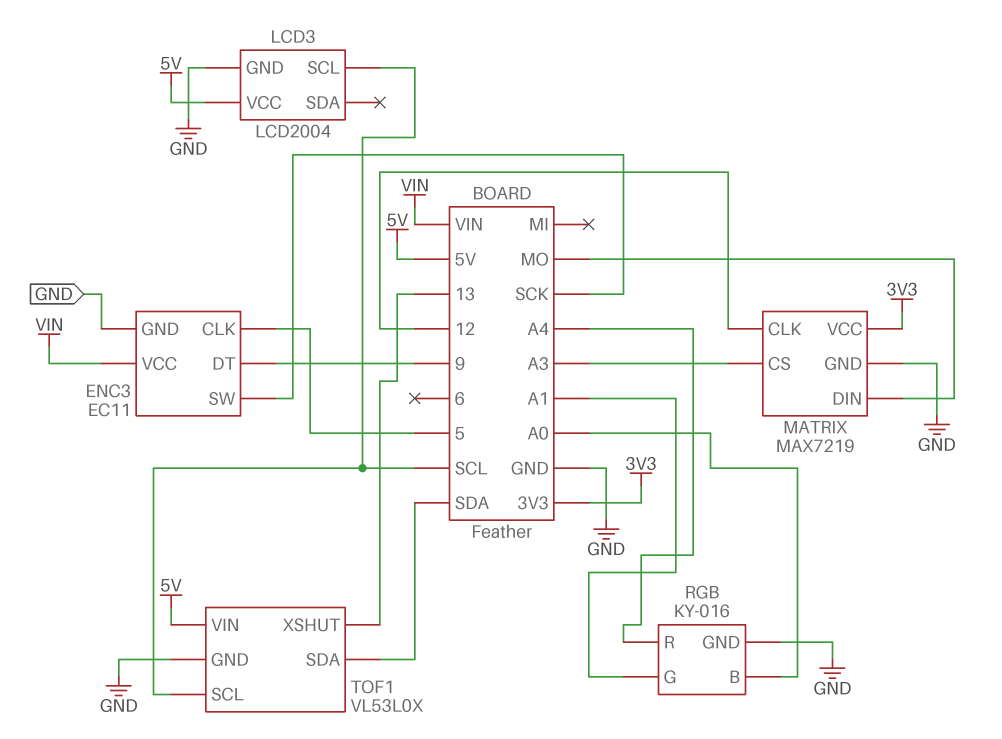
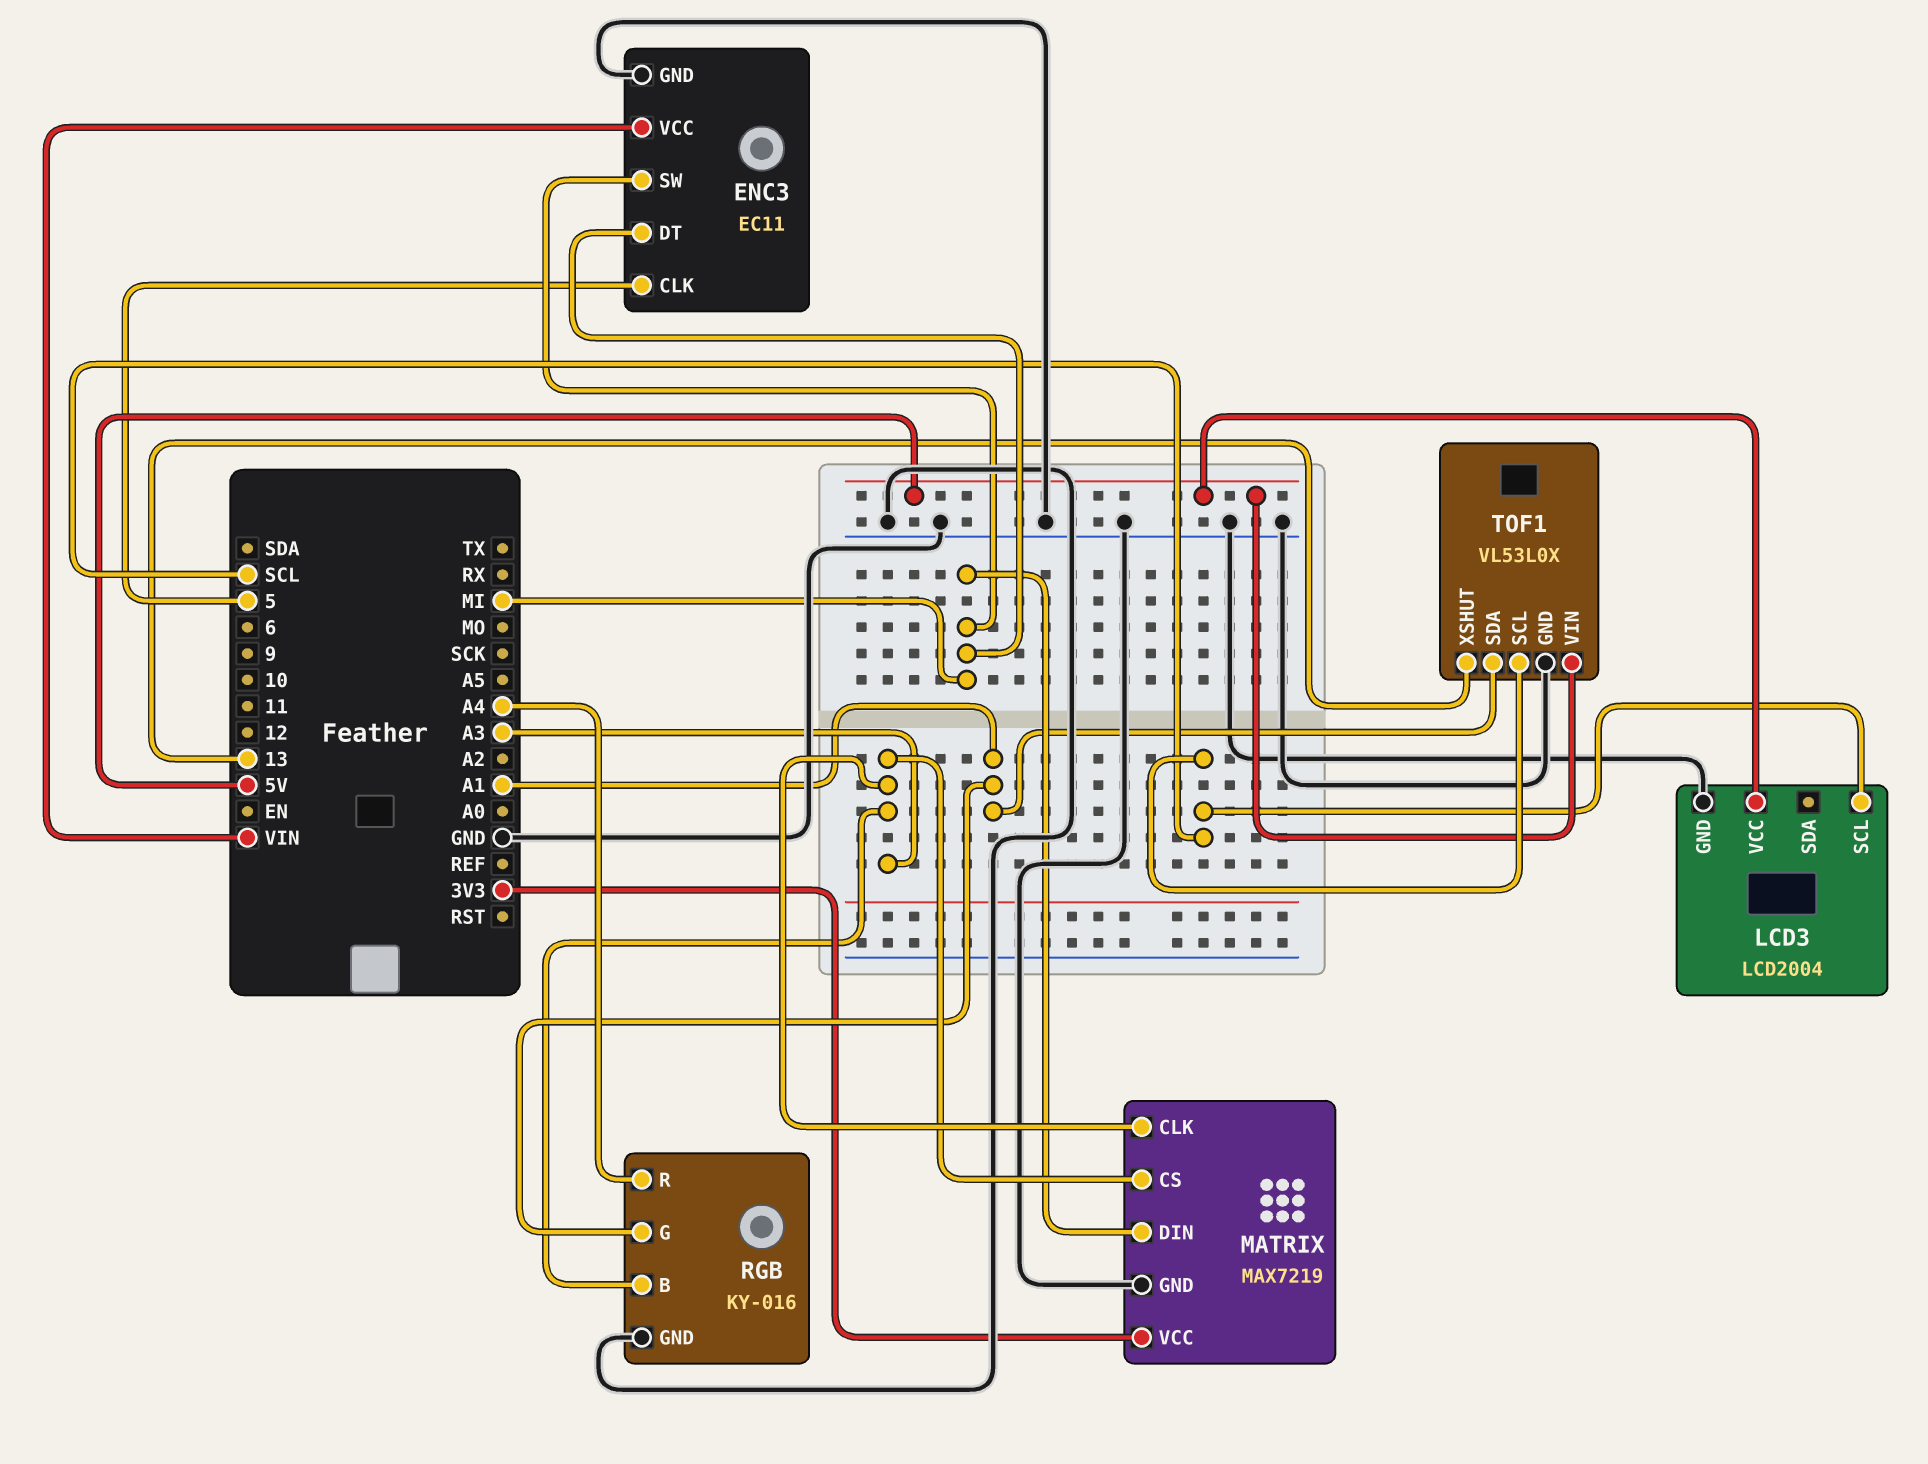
ENC3 pin DT: 9 -> MI
ENC3 pin SW: SCK -> MI
MATRIX pin CLK: 12 -> A3
MATRIX pin DIN: MO -> MI
RGB pin B: A0 -> A3
TOF1 pin SDA: SDA -> A1

